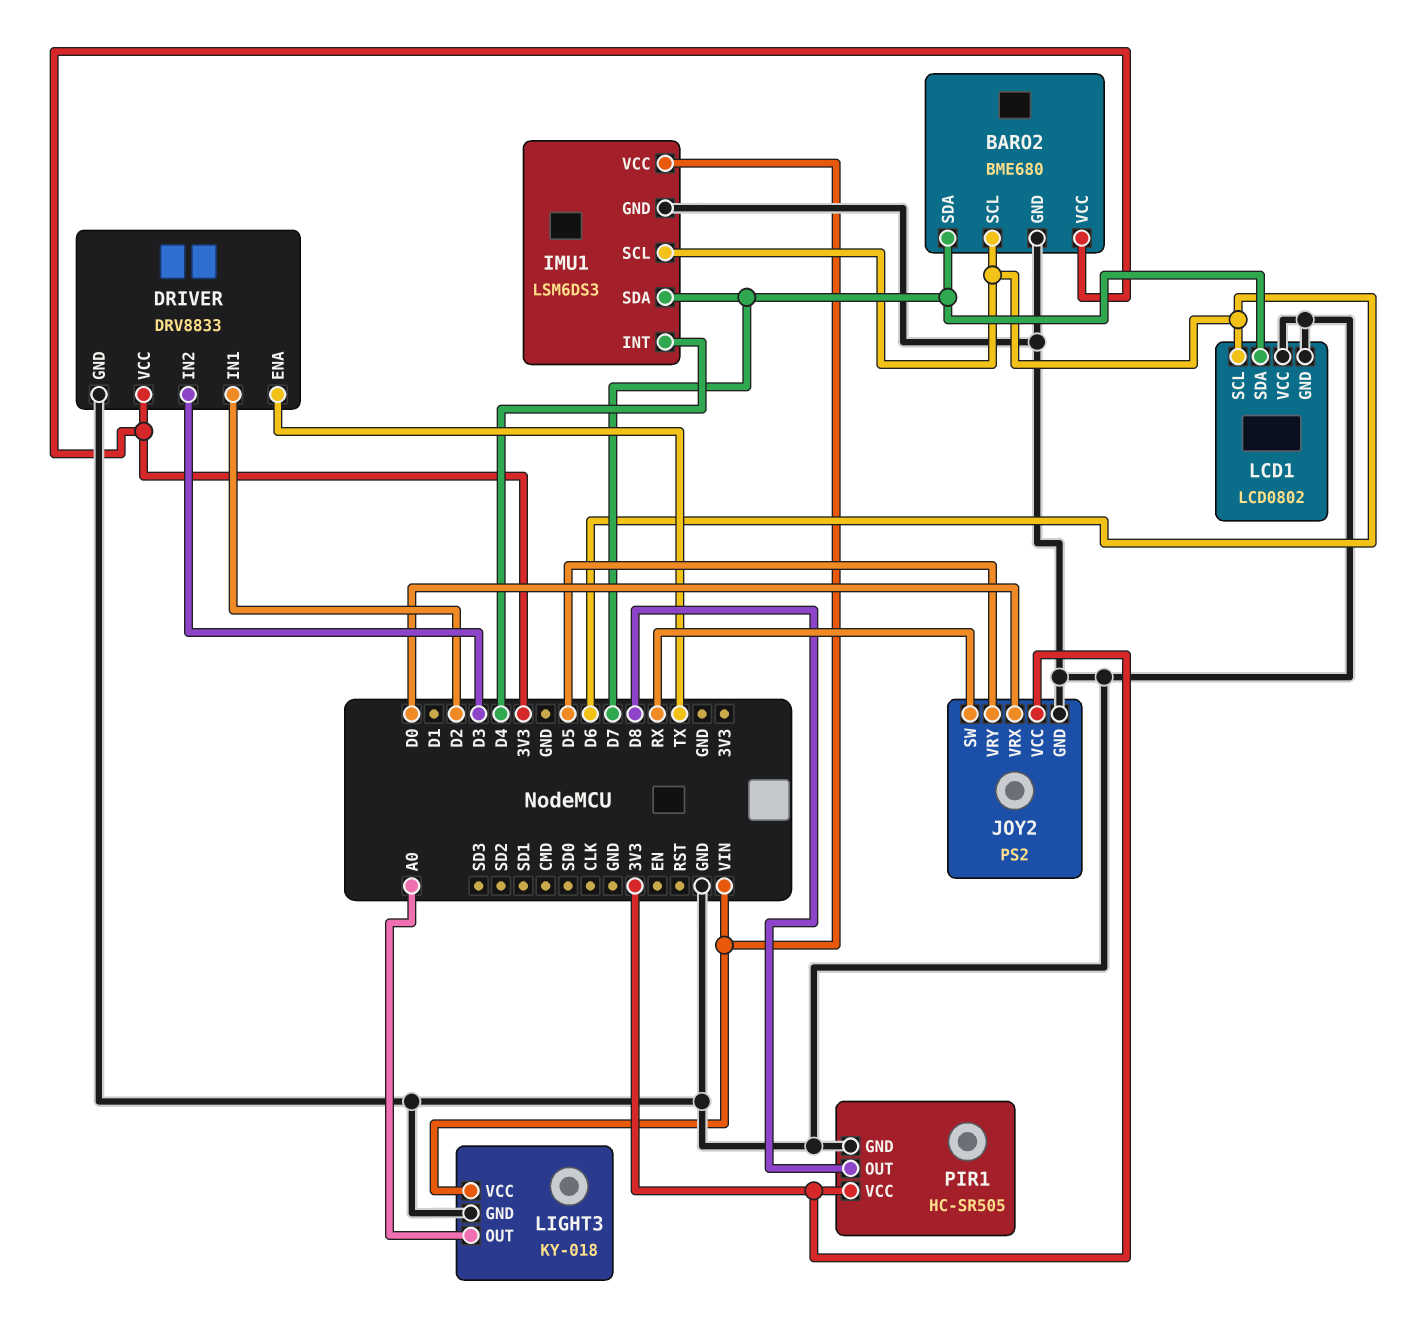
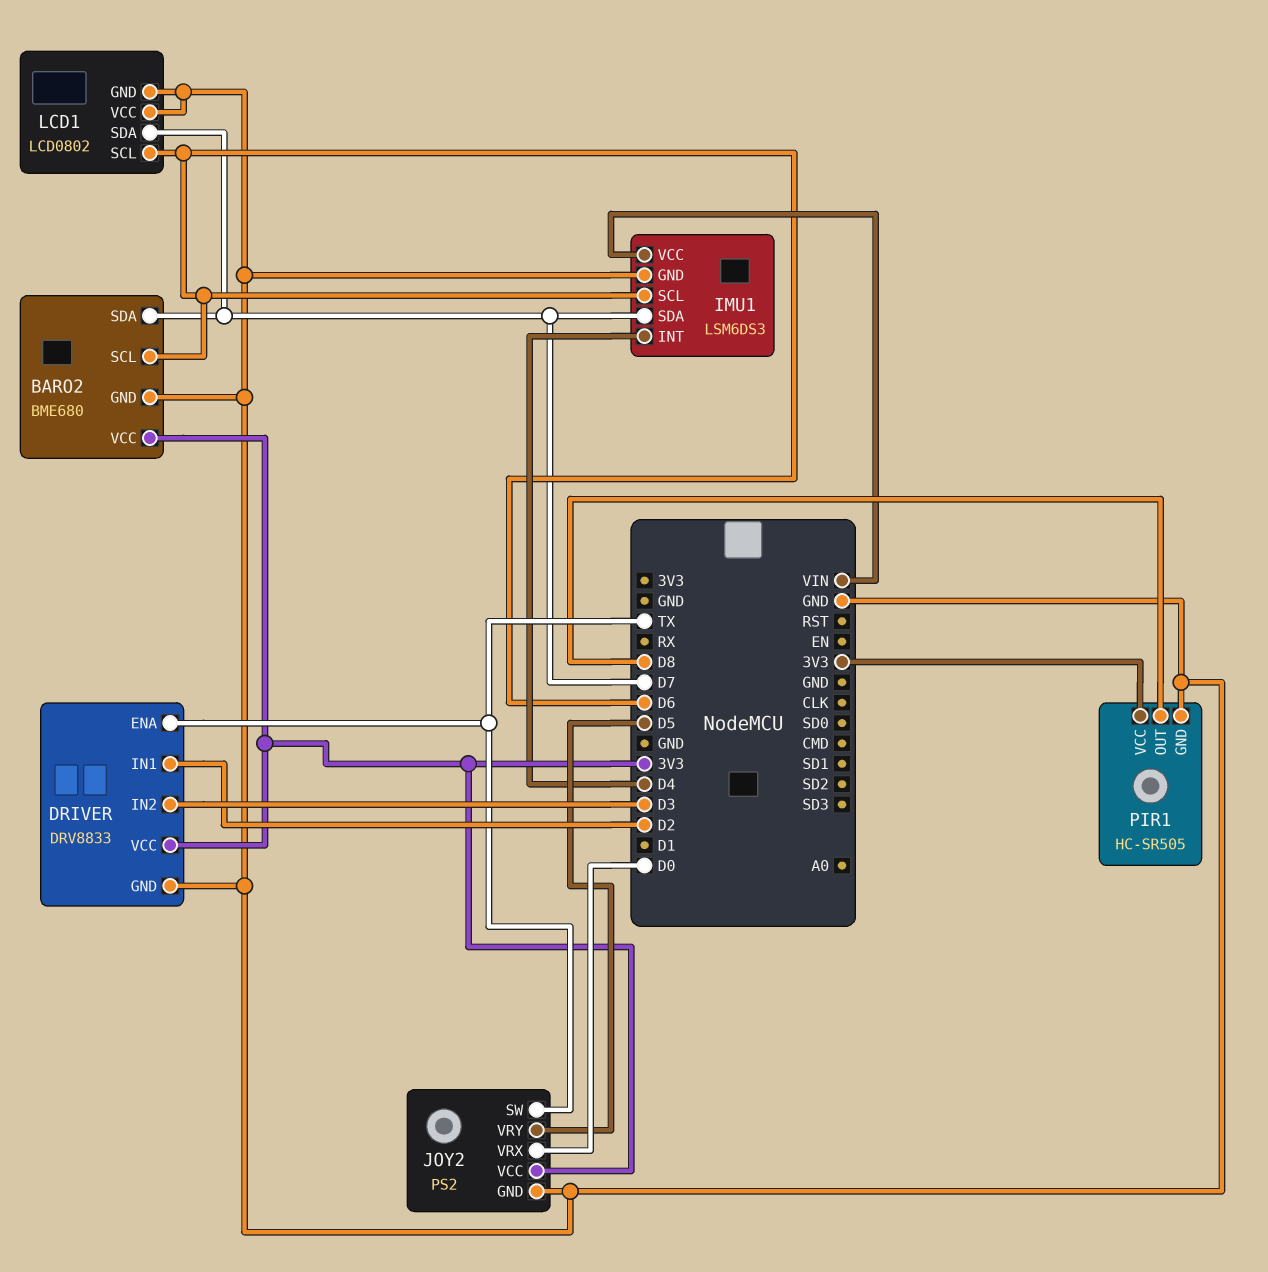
JOY2 pin SW: RX -> TX
LIGHT3: KY-018 -> none
LIGHT3 pin GND: GND -> none
LIGHT3 pin OUT: A0 -> none
LIGHT3 pin VCC: VIN -> none

